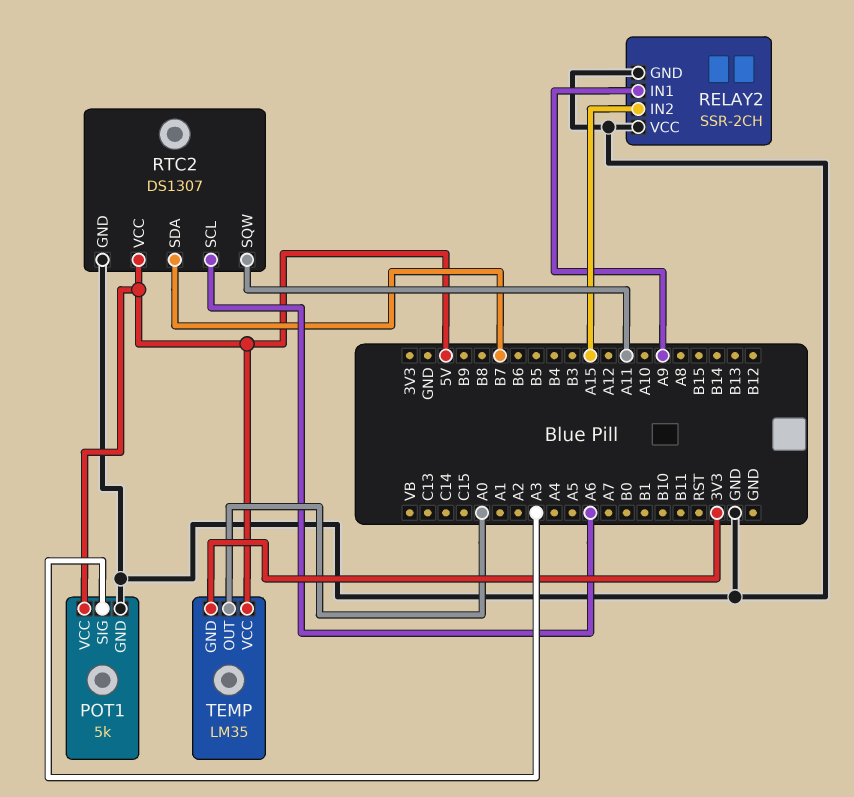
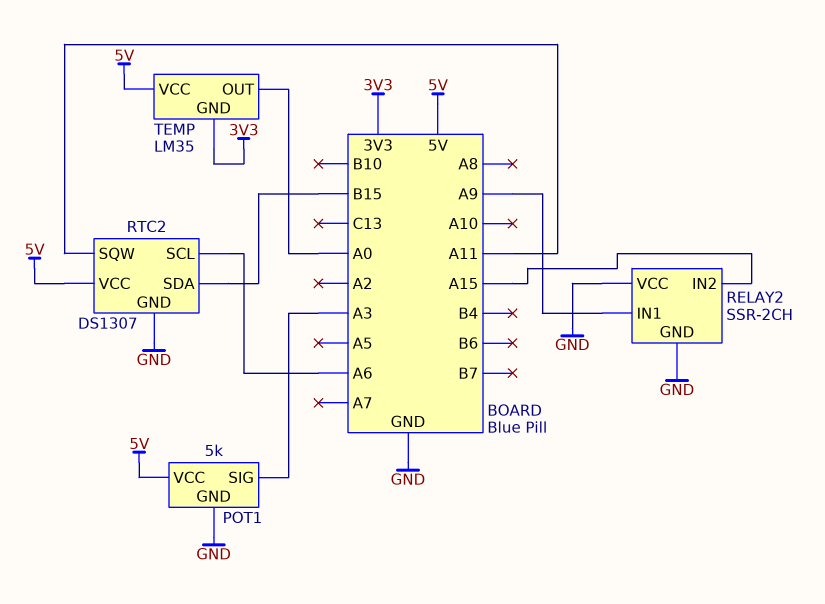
RTC2 pin SDA: B7 -> B15

